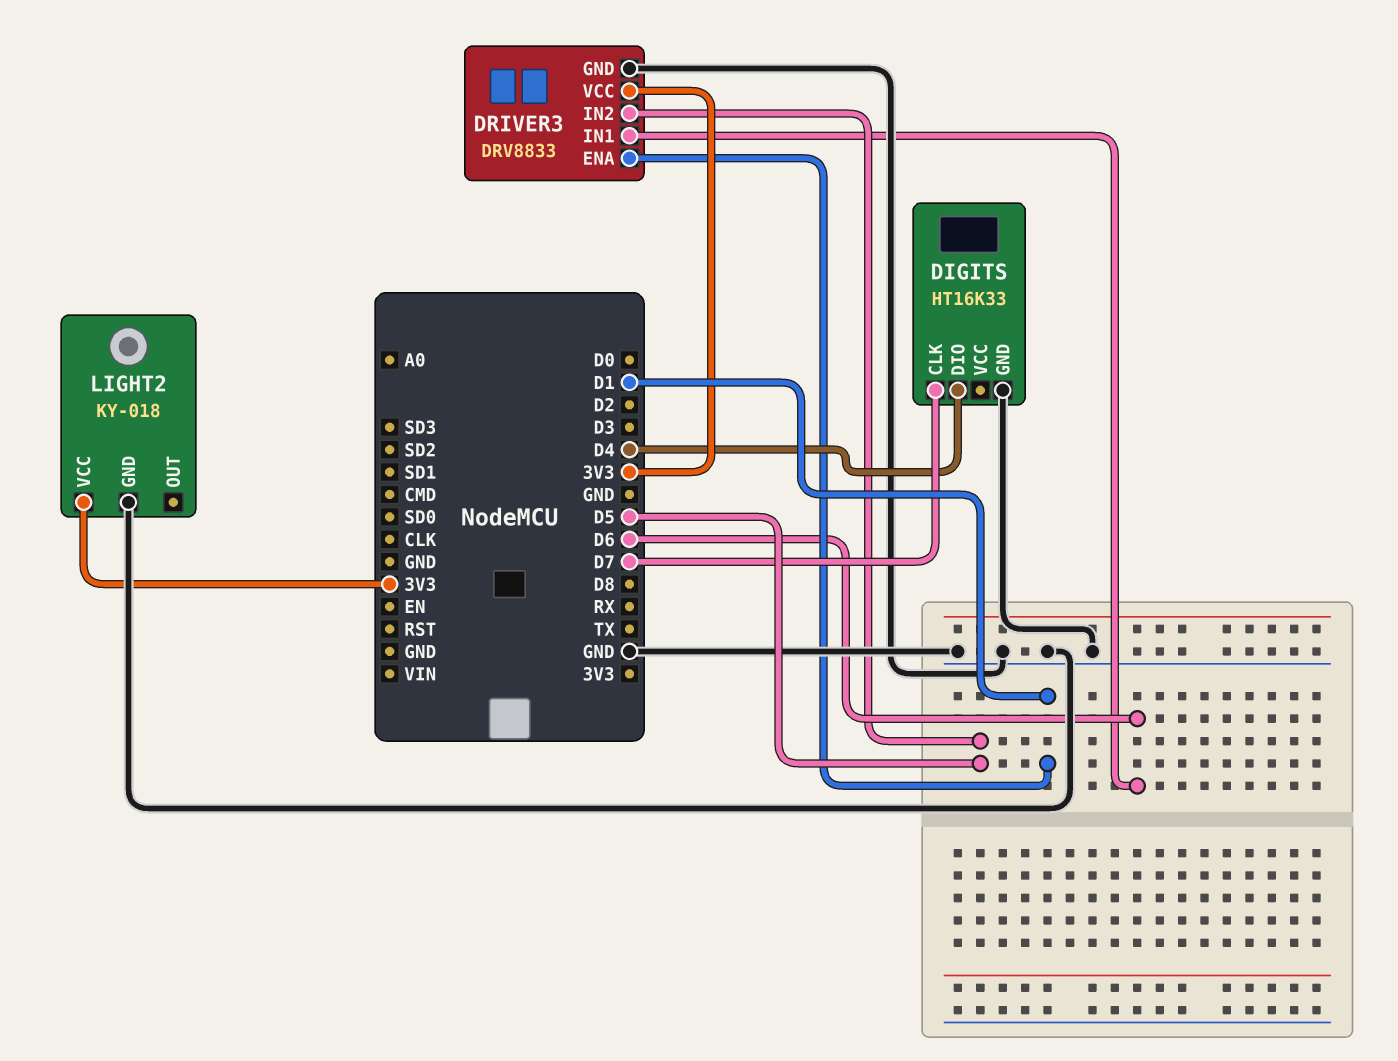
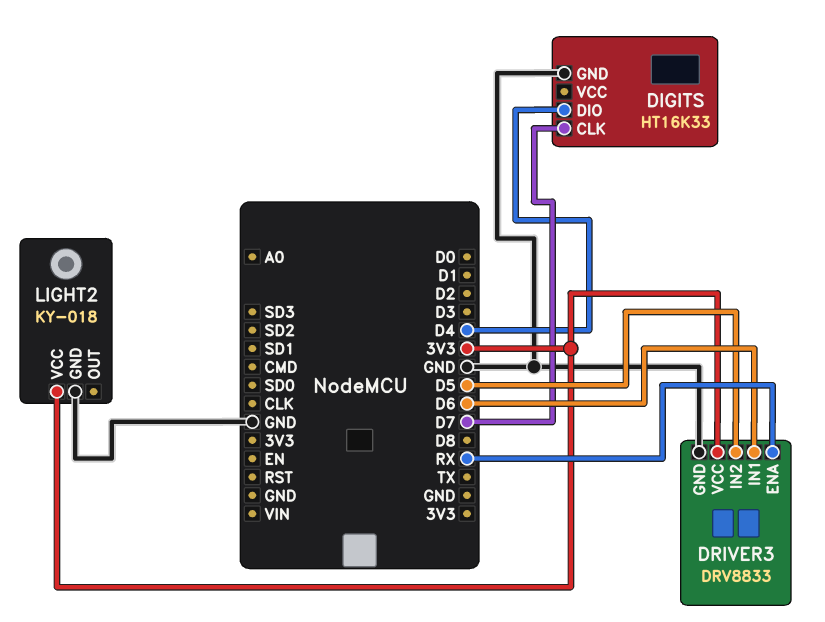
DRIVER3 pin ENA: D1 -> RX

